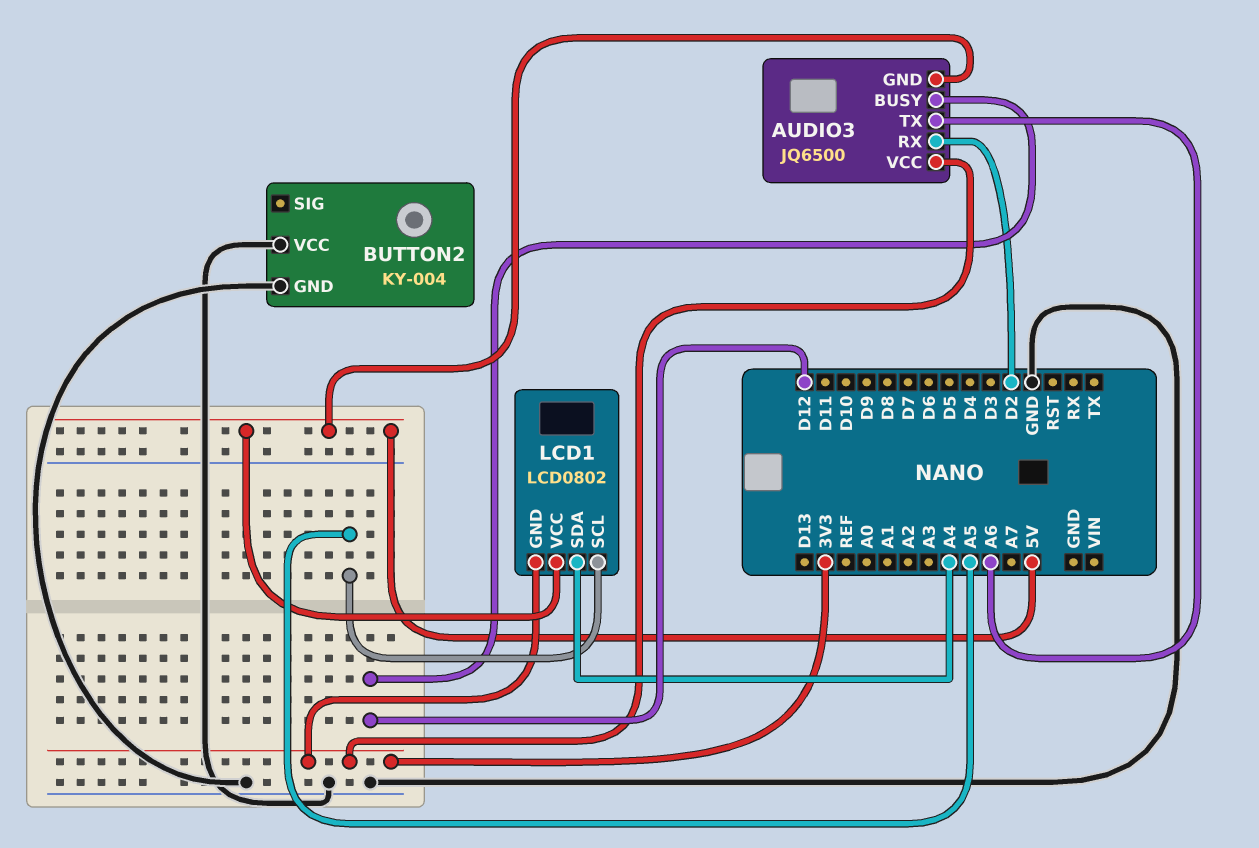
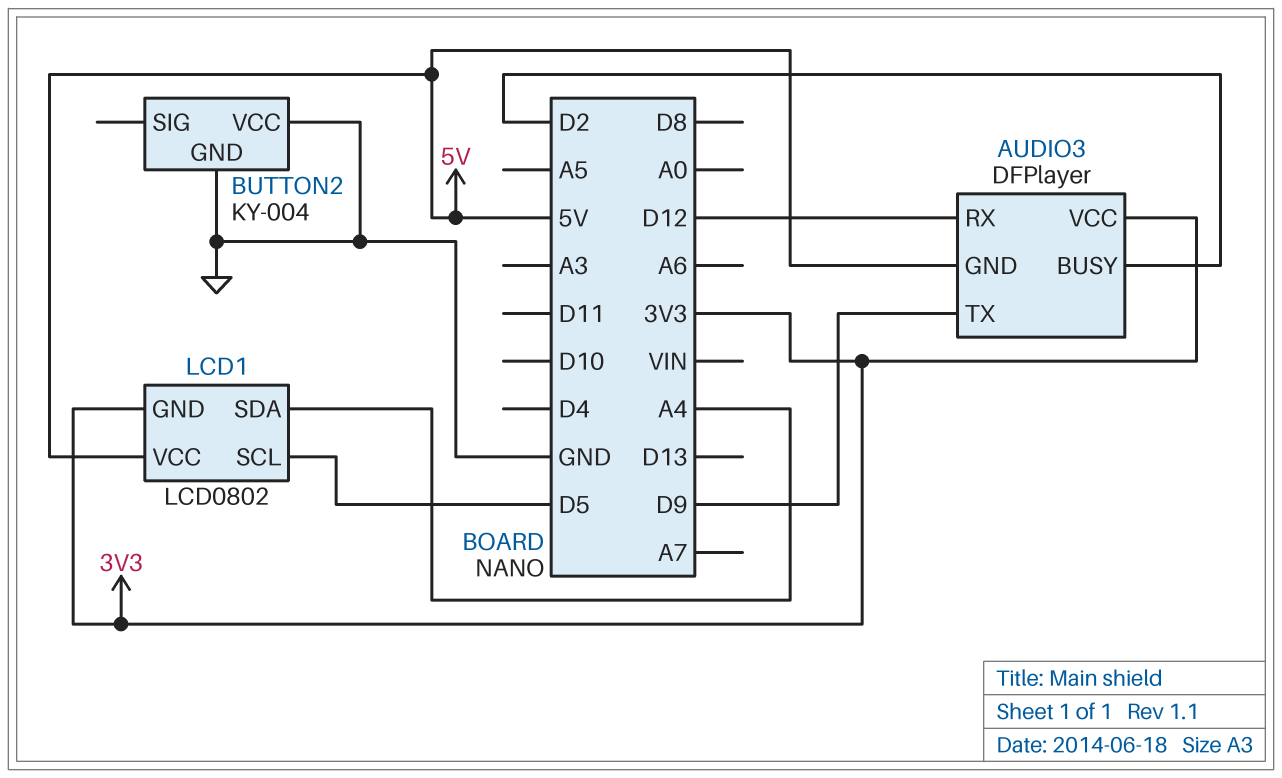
AUDIO3: JQ6500 -> DFPlayer
AUDIO3 pin BUSY: D12 -> D2
AUDIO3 pin RX: D2 -> D12
AUDIO3 pin TX: A6 -> D9
LCD1 pin SCL: A5 -> D5

